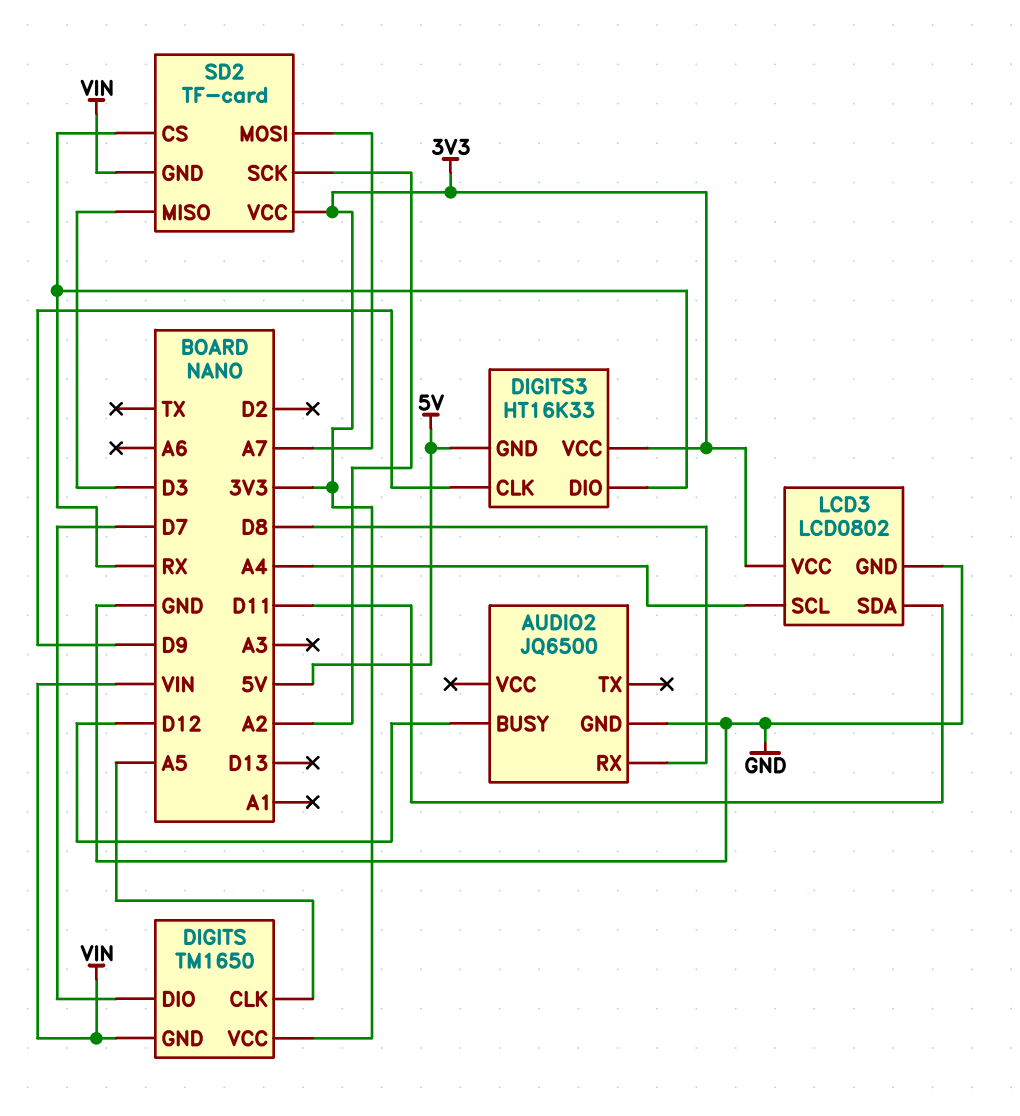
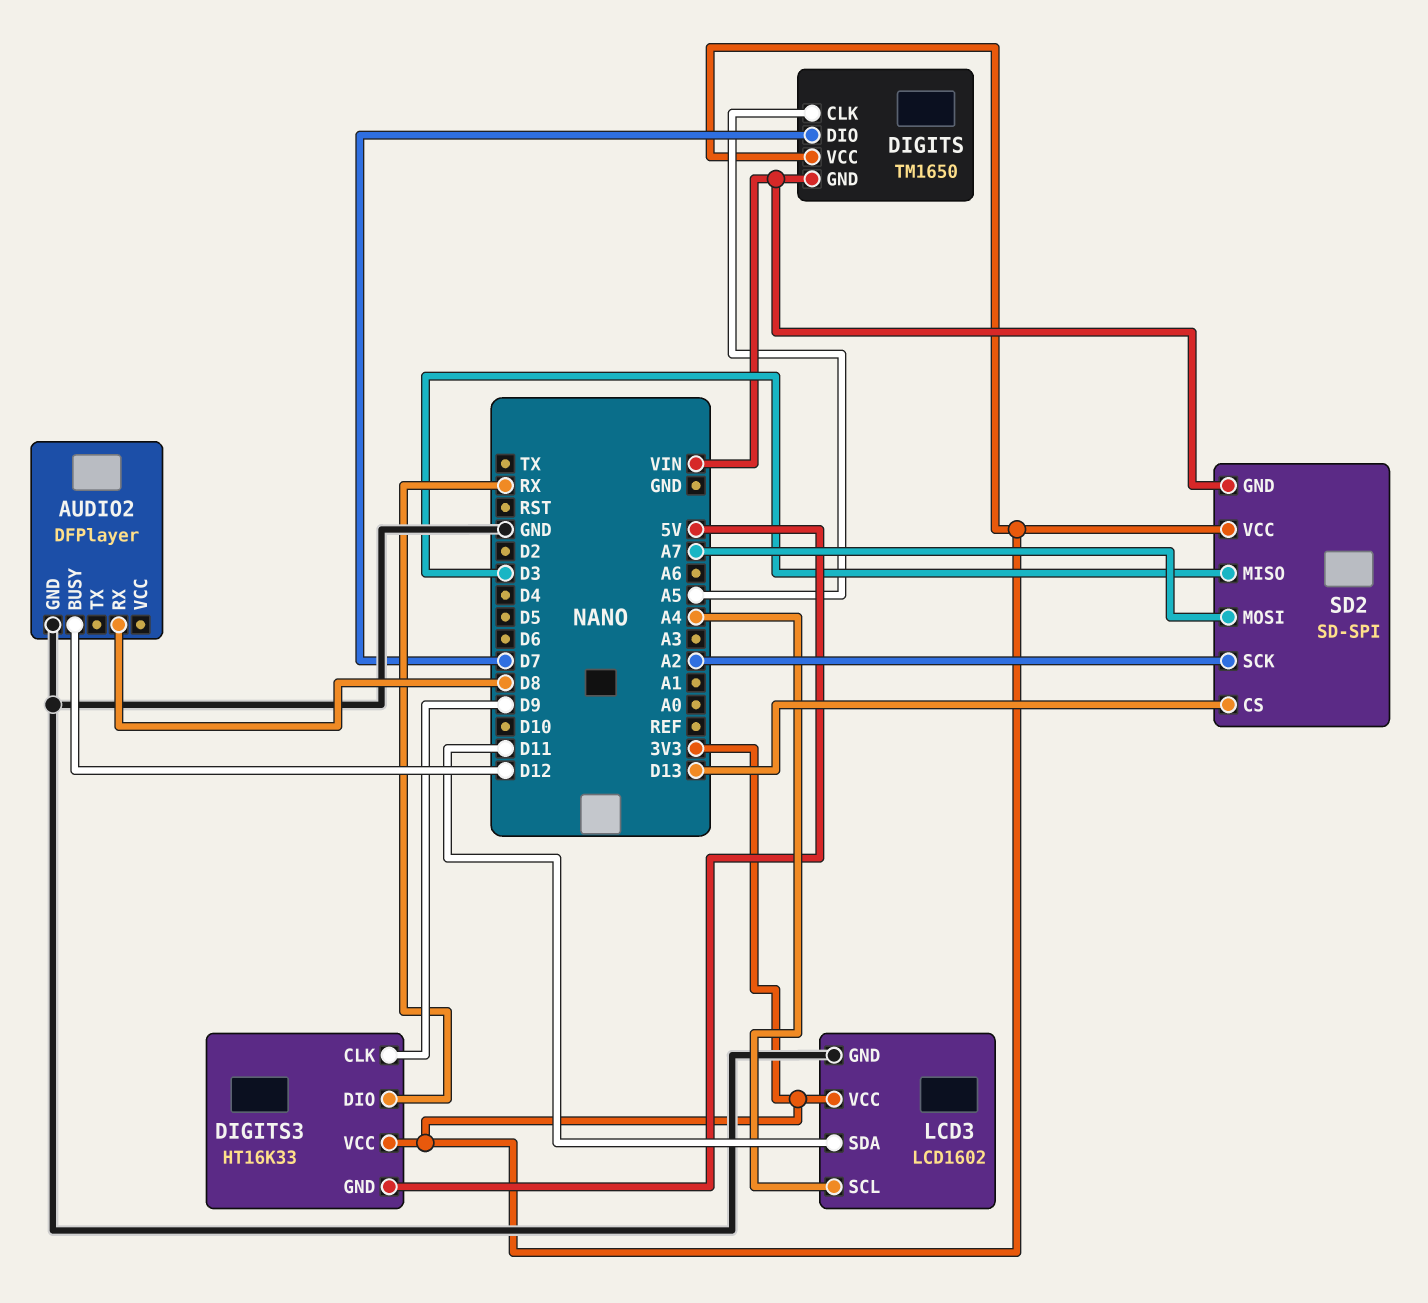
AUDIO2: JQ6500 -> DFPlayer
LCD3: LCD0802 -> LCD1602
SD2: TF-card -> SD-SPI
SD2 pin CS: RX -> D13

